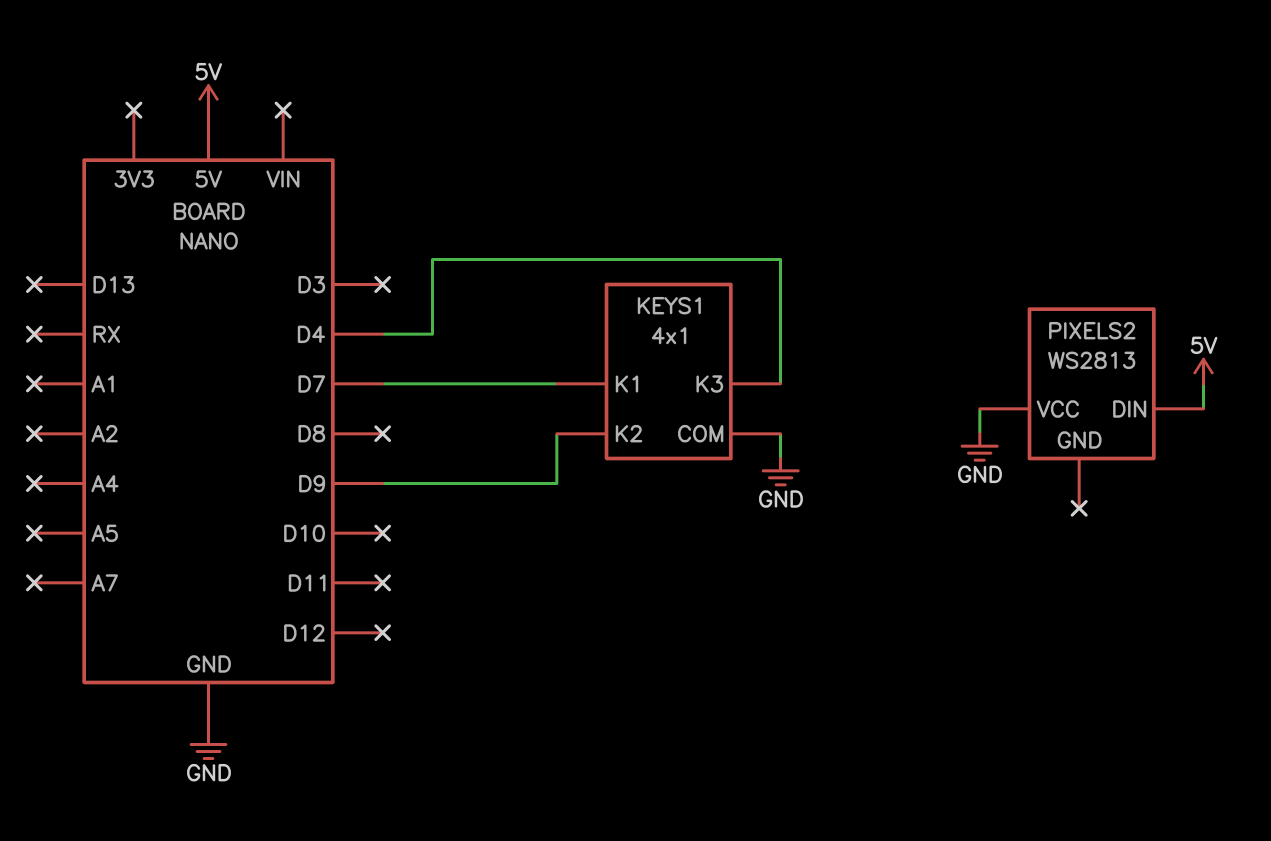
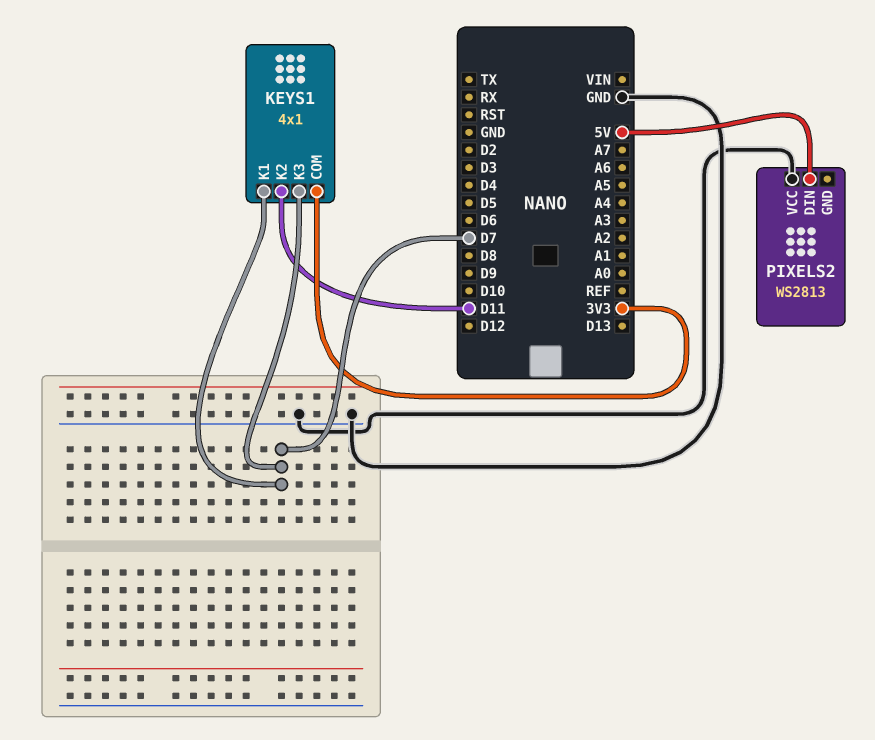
KEYS1 pin COM: GND -> 3V3
KEYS1 pin K2: D9 -> D11
KEYS1 pin K3: D4 -> D7

